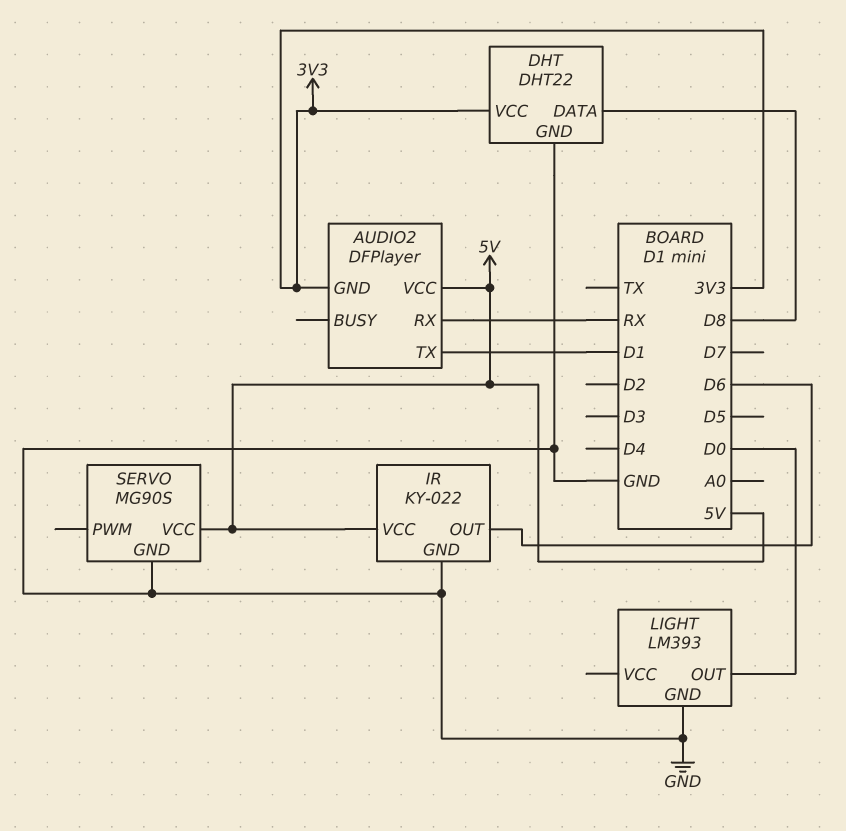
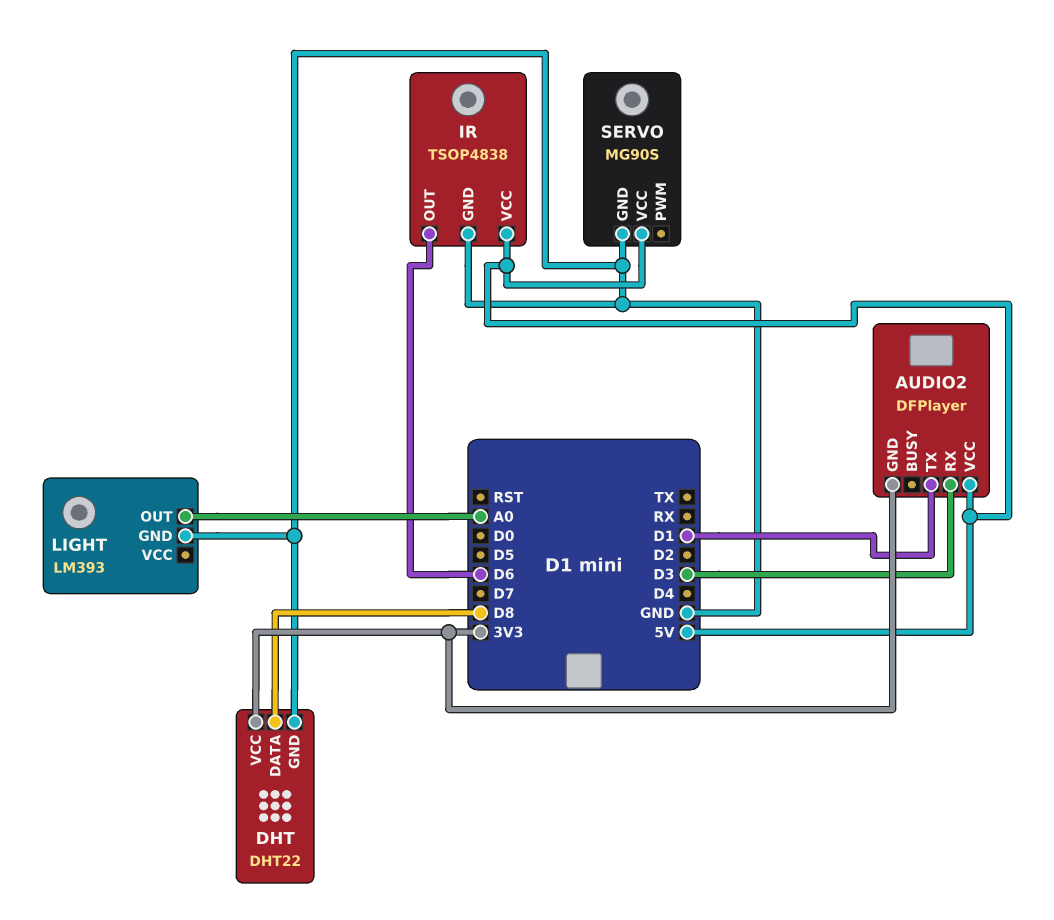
AUDIO2 pin RX: RX -> D3
IR: KY-022 -> TSOP4838
LIGHT pin OUT: D0 -> A0

